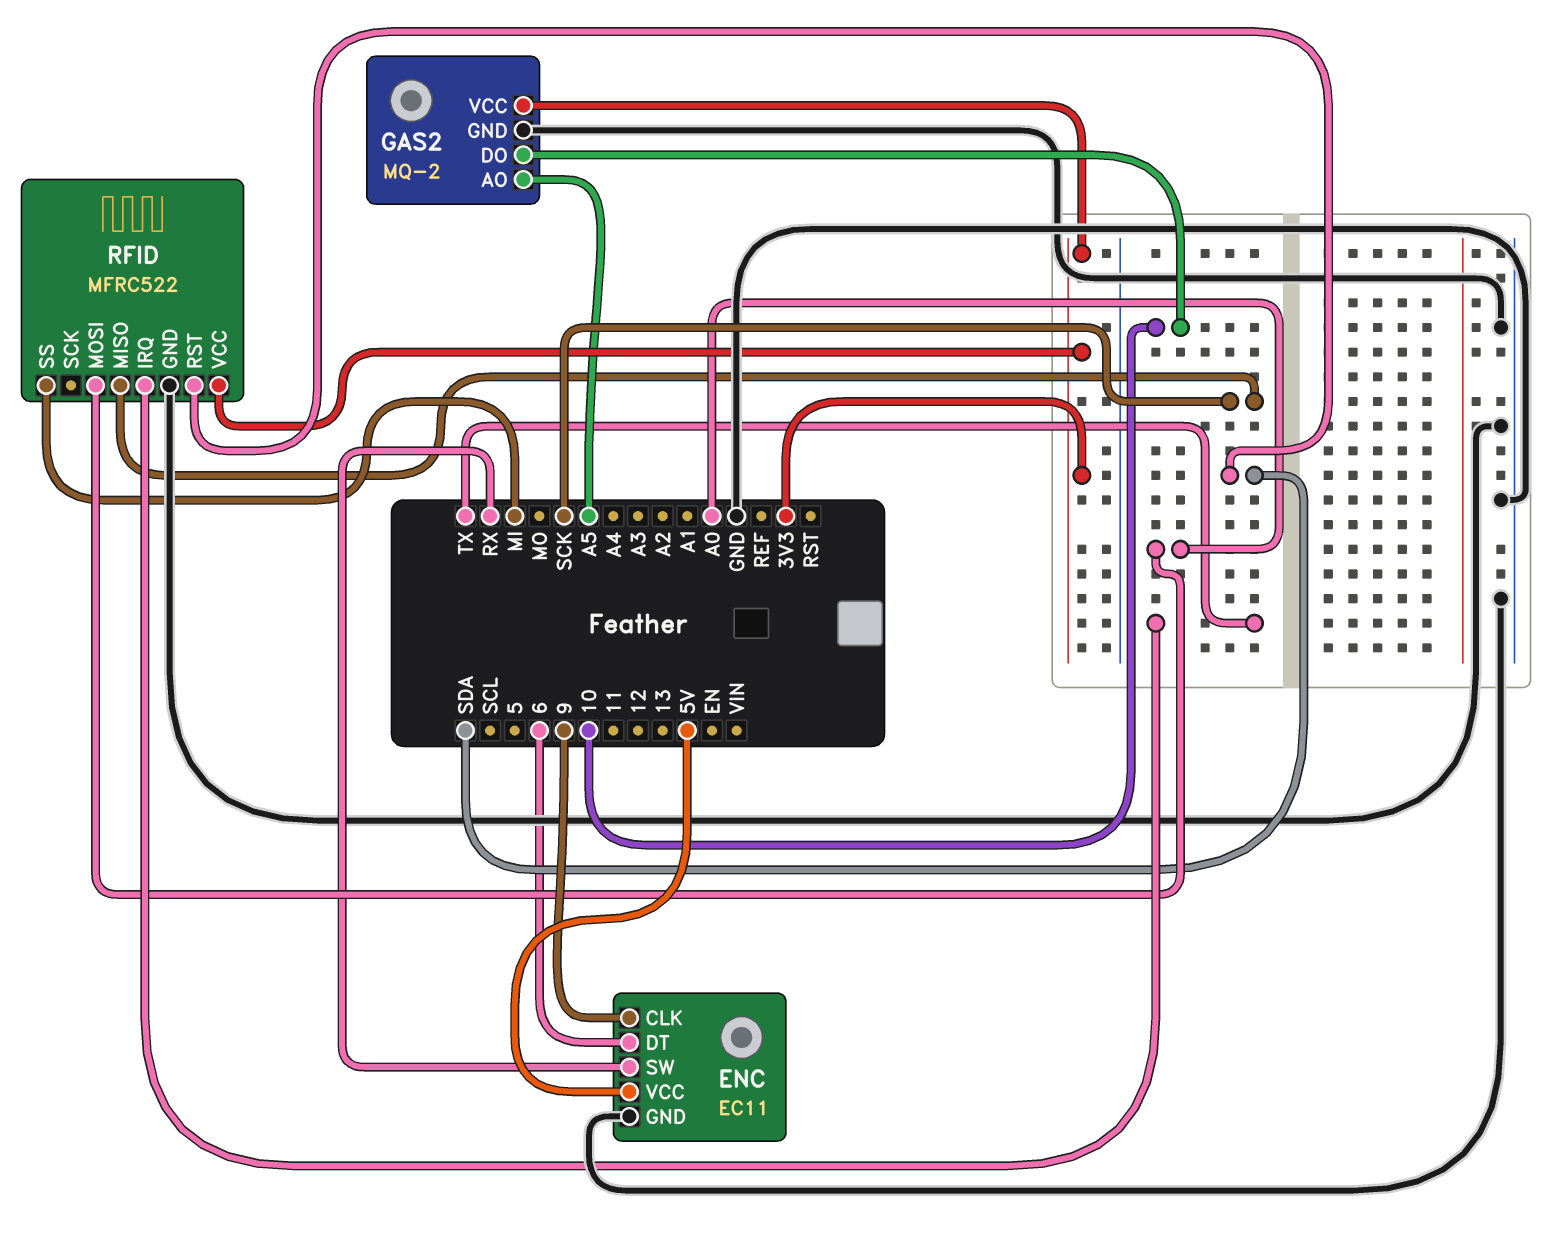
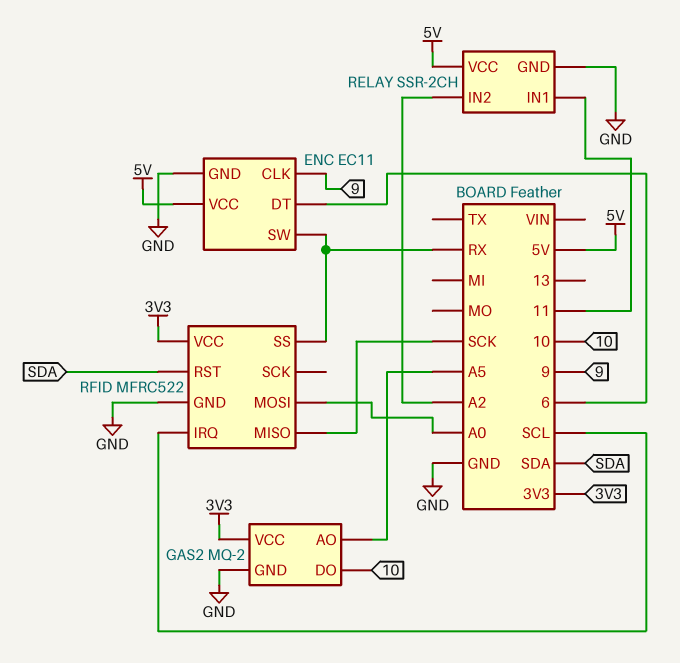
RELAY: none -> SSR-2CH
RELAY pin GND: none -> GND
RELAY pin IN1: none -> 11
RELAY pin IN2: none -> A2
RELAY pin VCC: none -> 5V
RFID pin IRQ: TX -> SCL
RFID pin SS: MI -> RX

